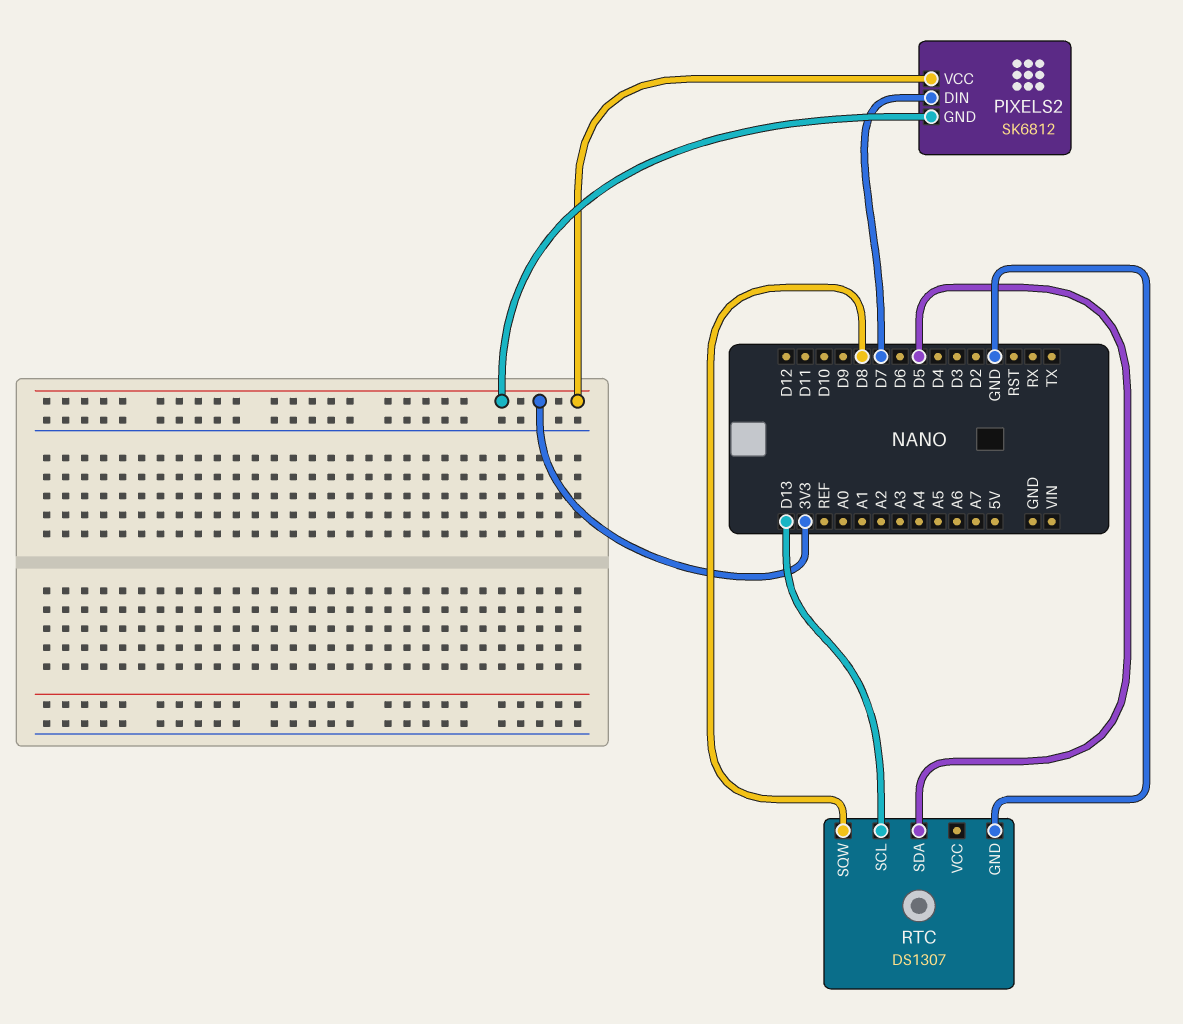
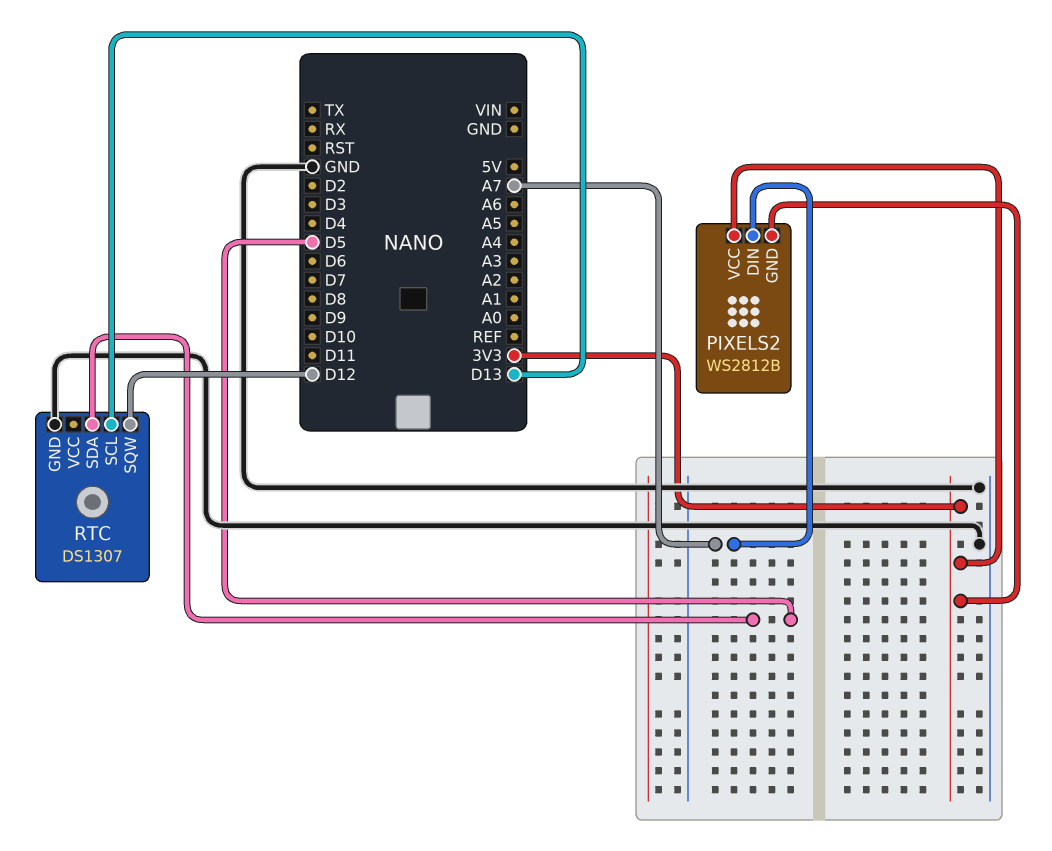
PIXELS2: SK6812 -> WS2812B
PIXELS2 pin DIN: D7 -> A7
RTC pin SQW: D8 -> D12

